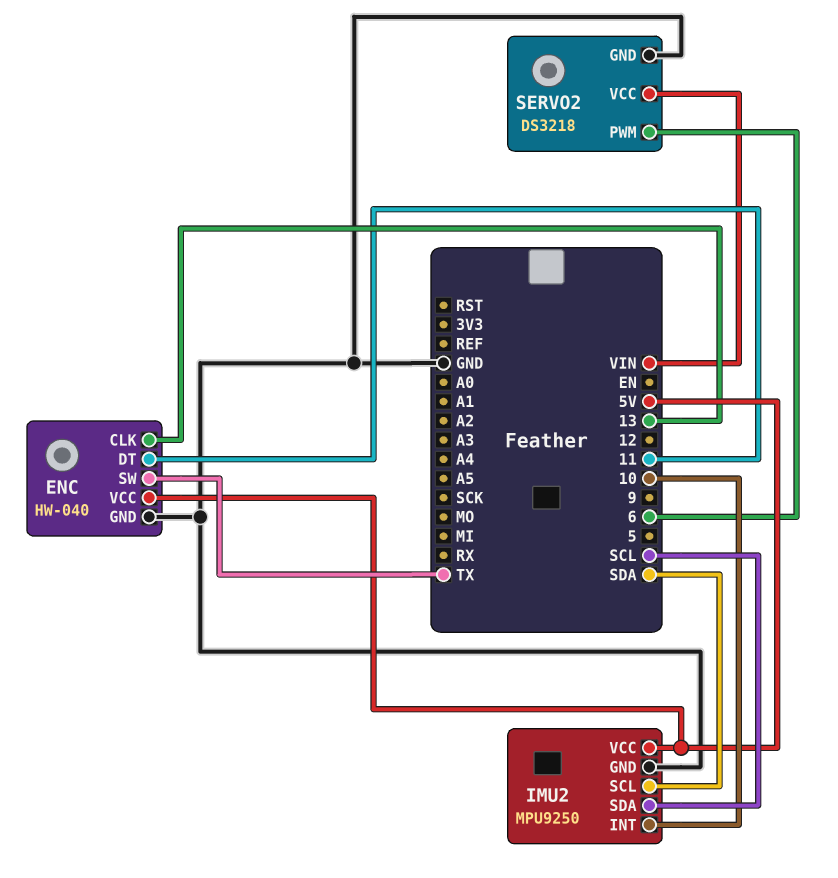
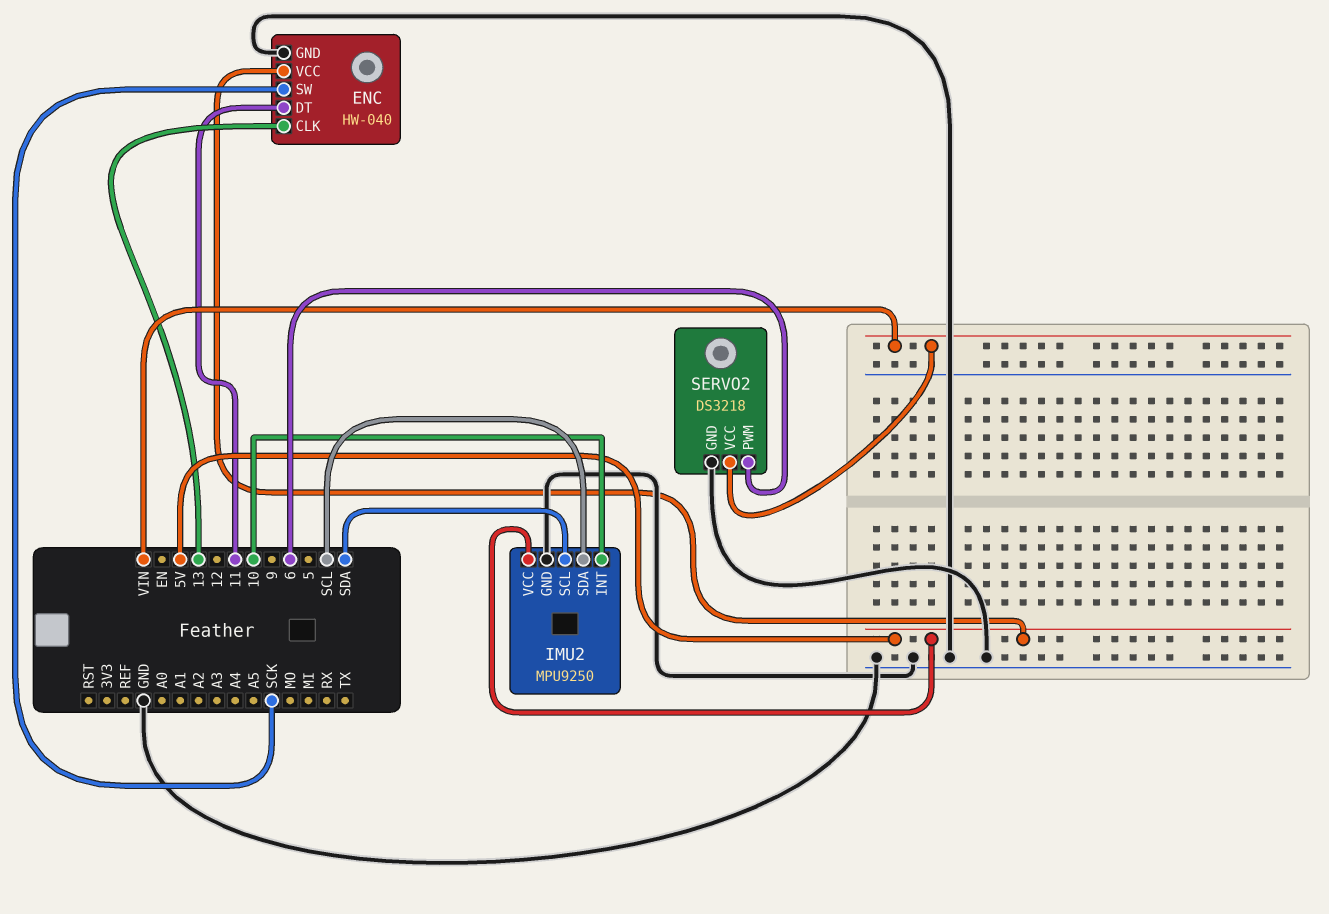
ENC pin SW: TX -> SCK

